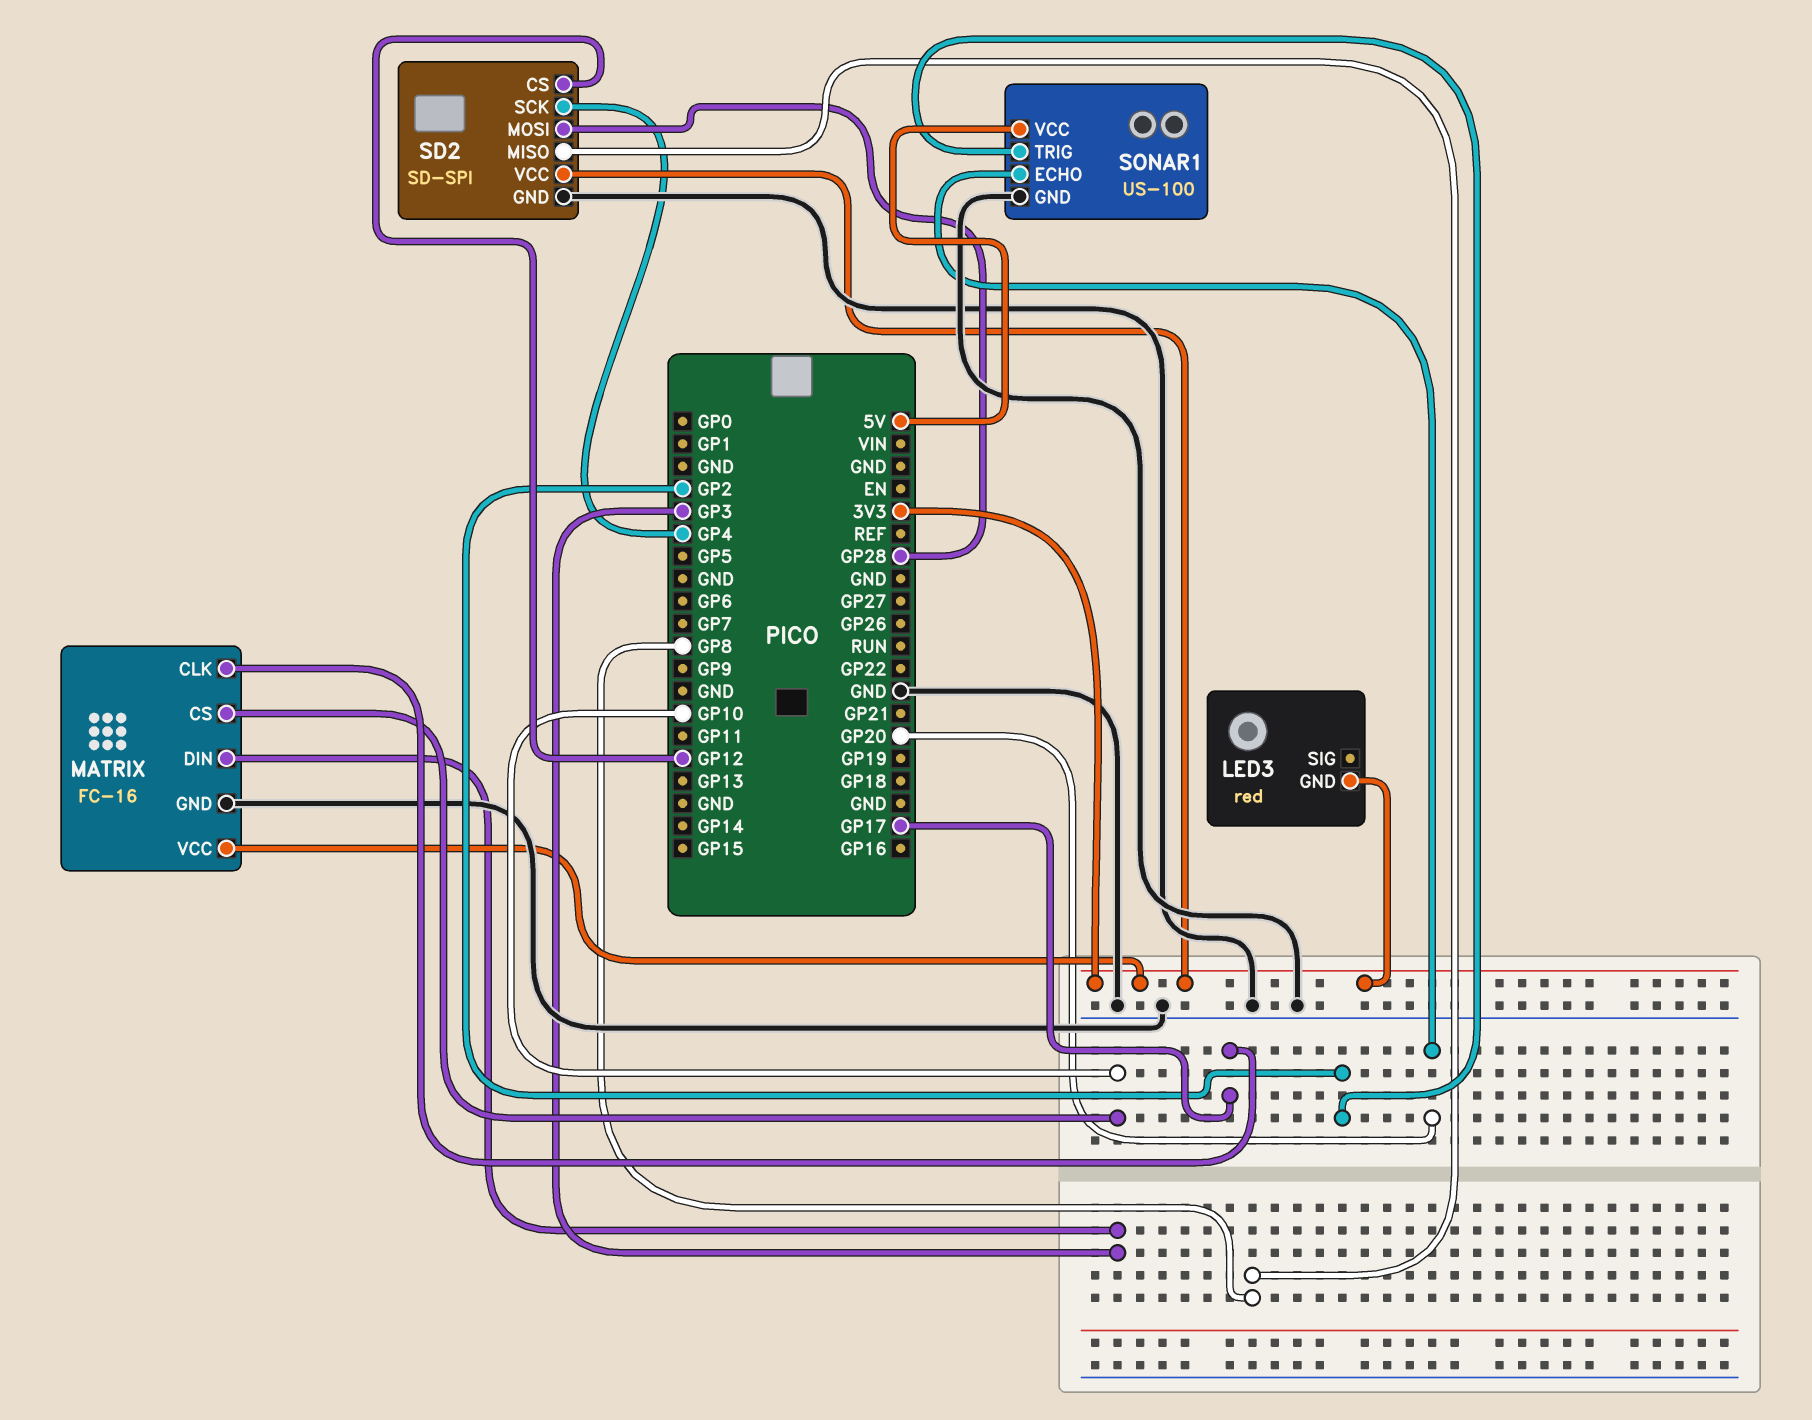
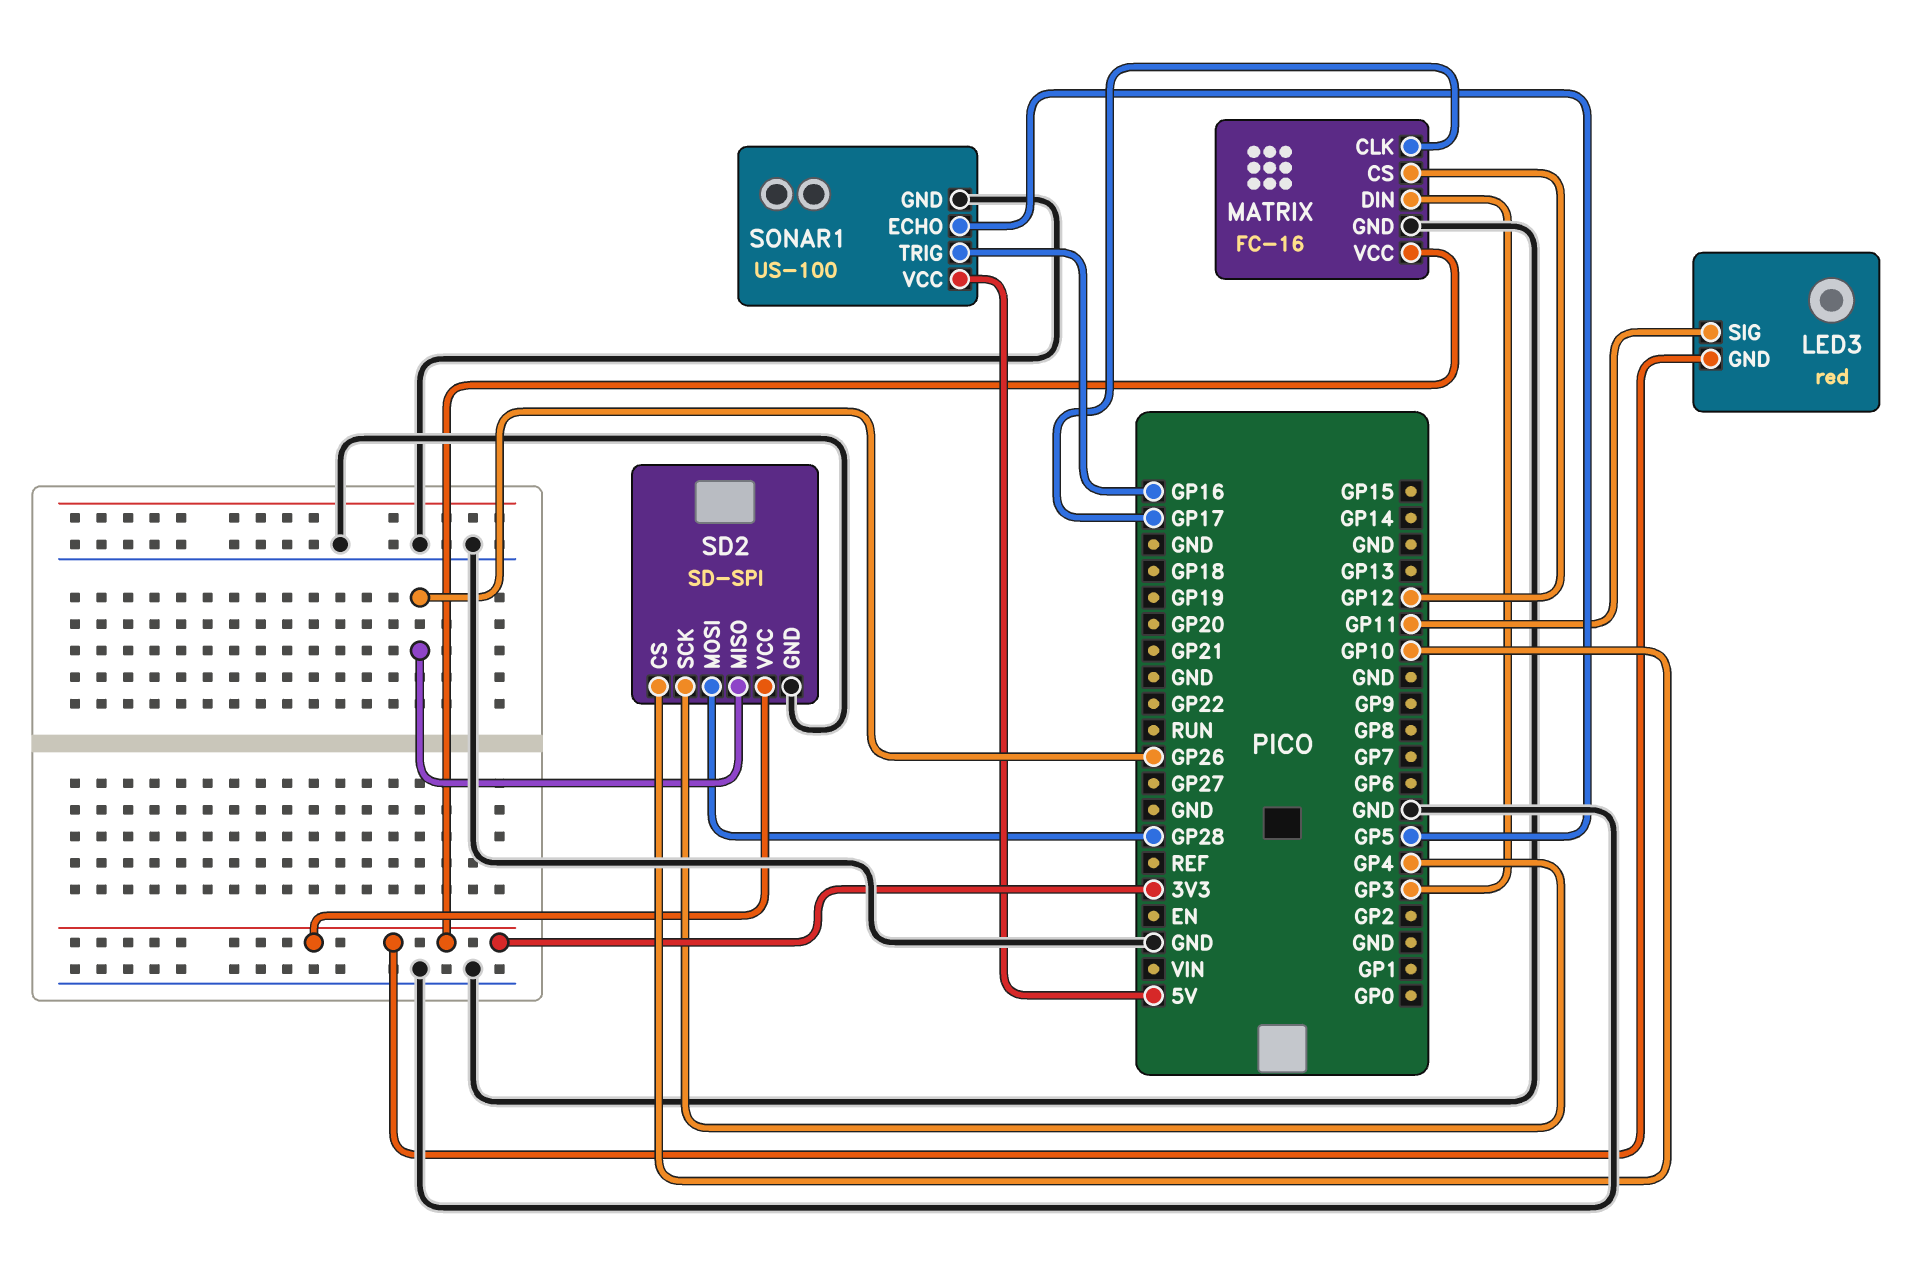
LED3 pin SIG: none -> GP11
MATRIX pin CS: GP10 -> GP12
SD2 pin CS: GP12 -> GP10
SD2 pin MISO: GP8 -> GP26
SONAR1 pin ECHO: GP20 -> GP5
SONAR1 pin TRIG: GP2 -> GP16

